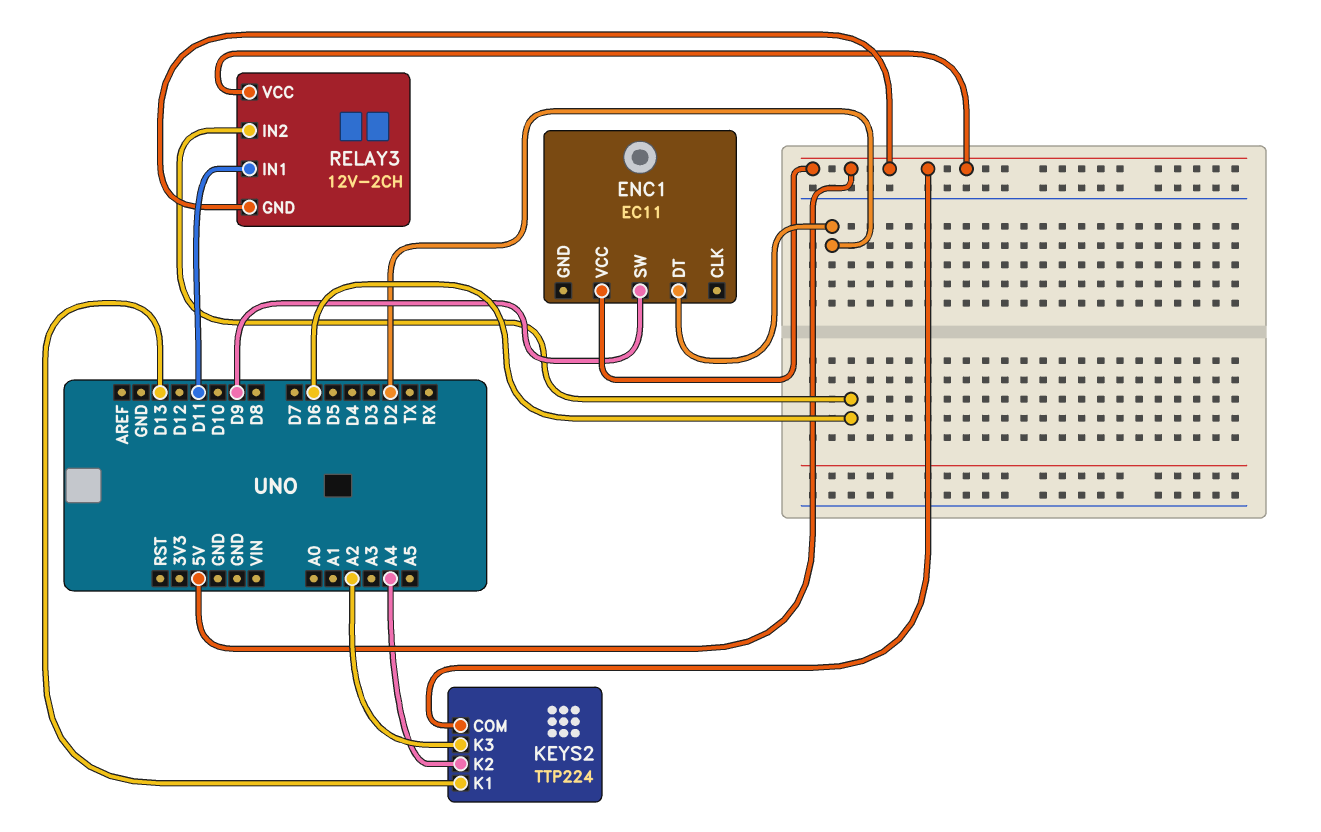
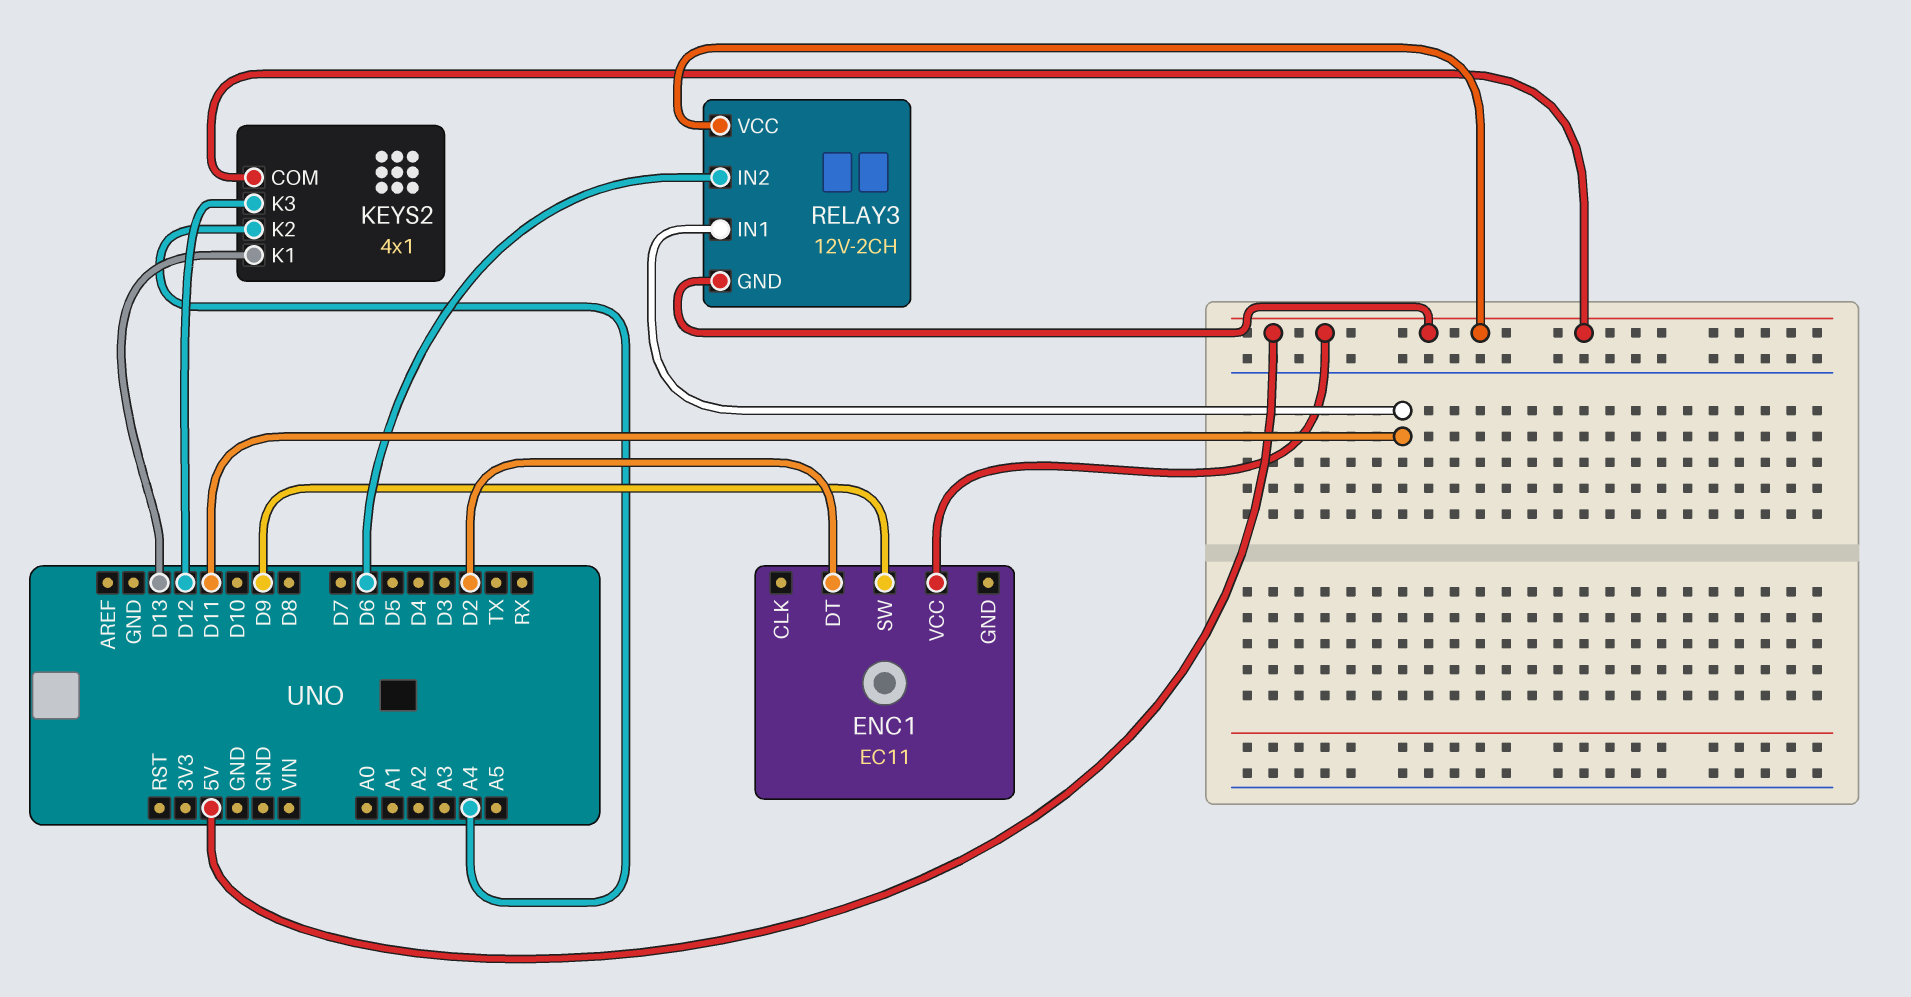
KEYS2: TTP224 -> 4x1
KEYS2 pin K3: A2 -> D12

